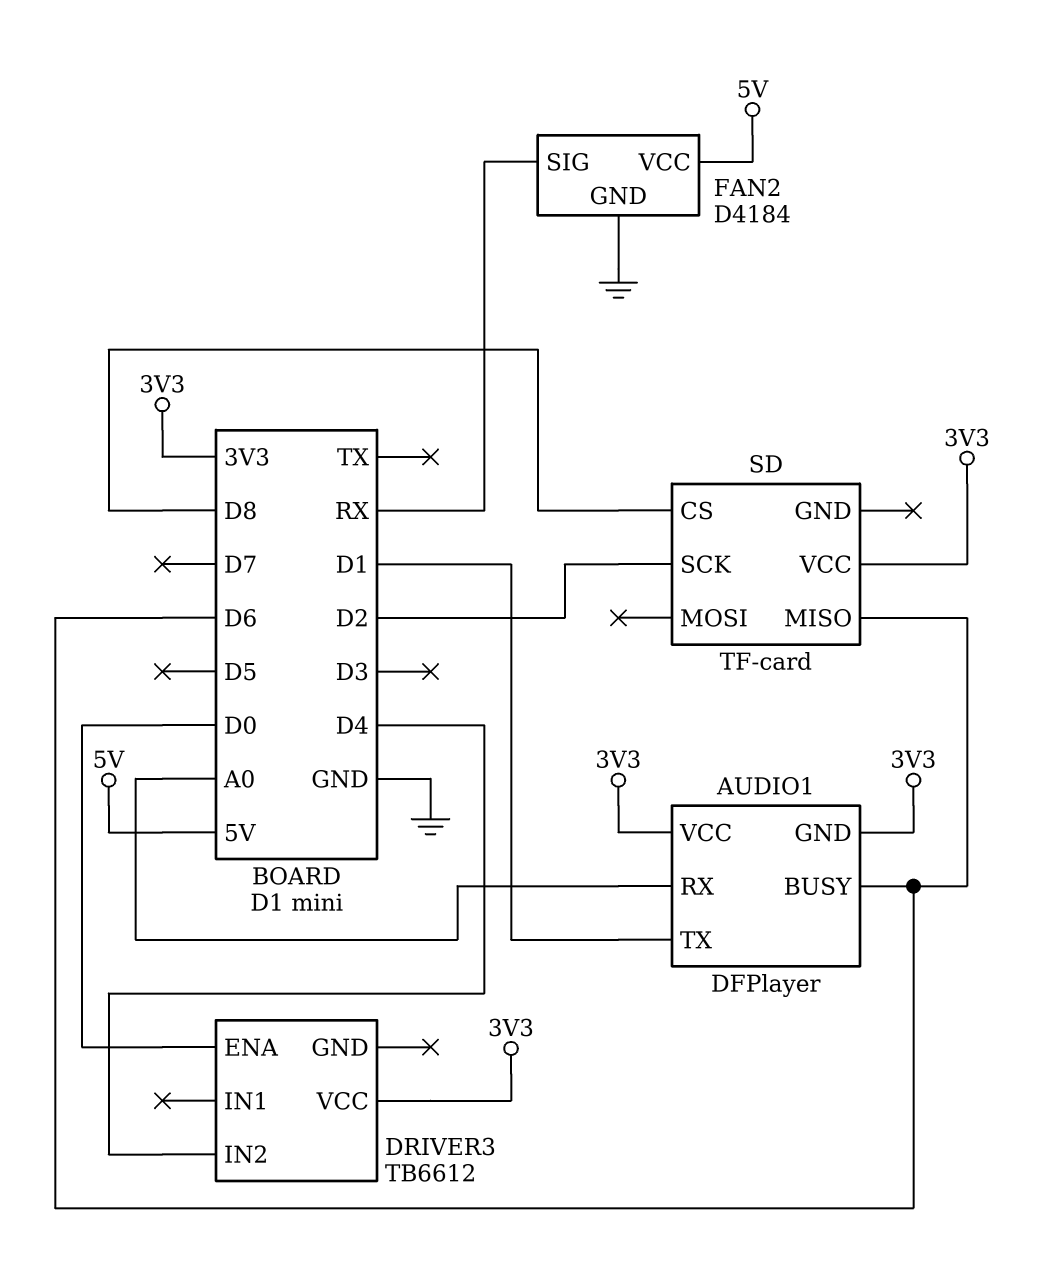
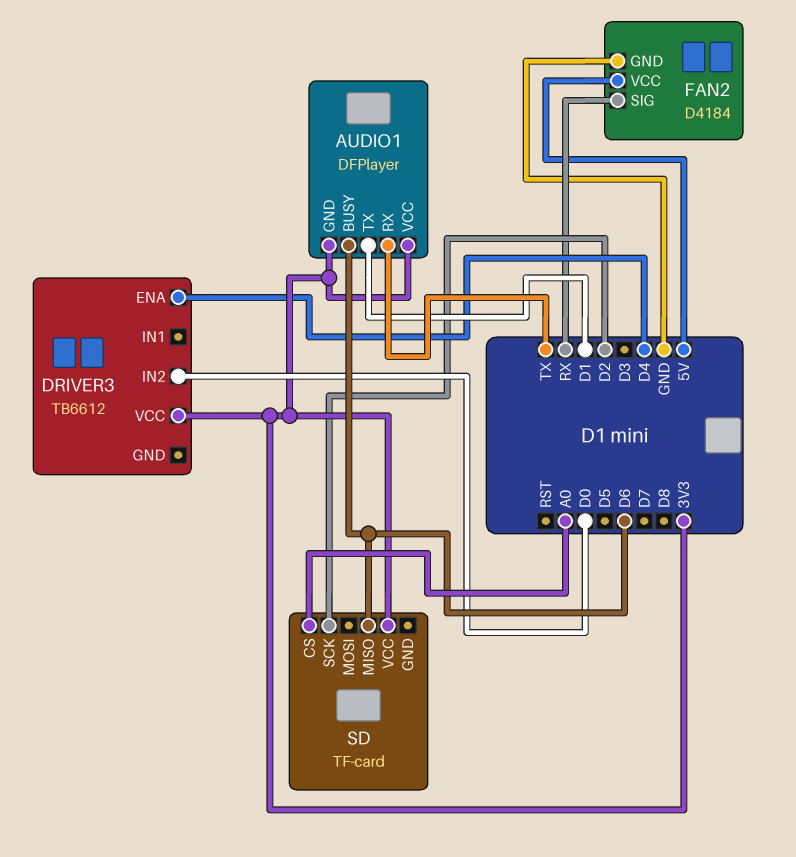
AUDIO1 pin RX: A0 -> TX
DRIVER3 pin ENA: D0 -> D4
DRIVER3 pin IN2: D4 -> D0
SD pin CS: D8 -> A0

